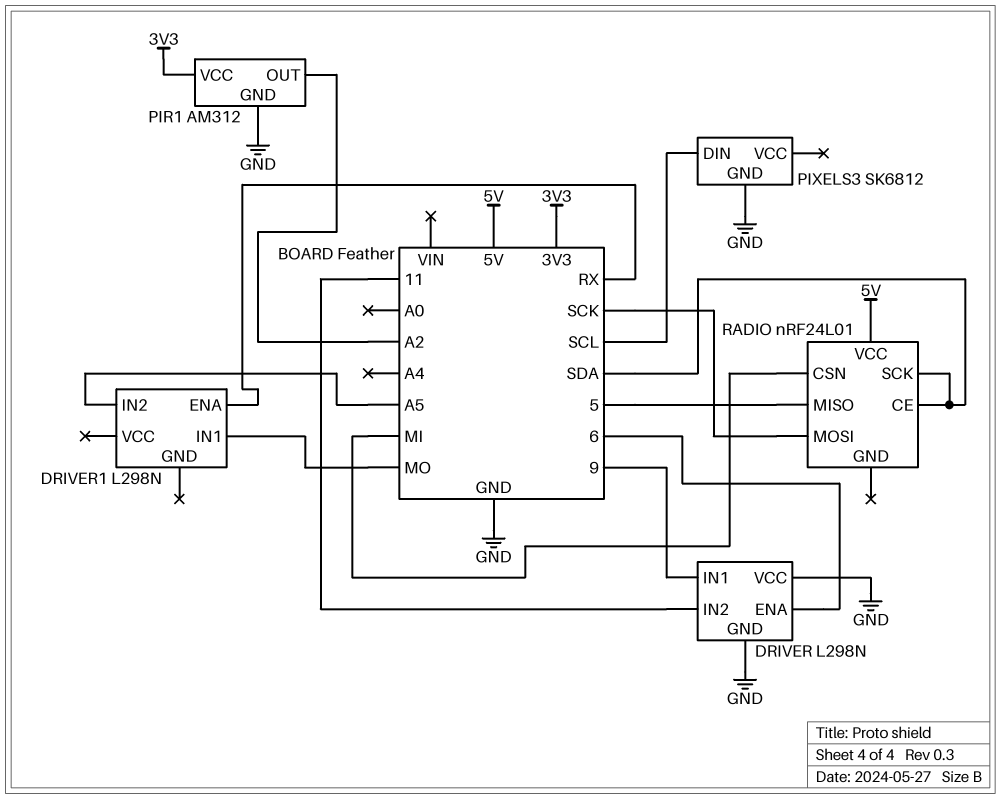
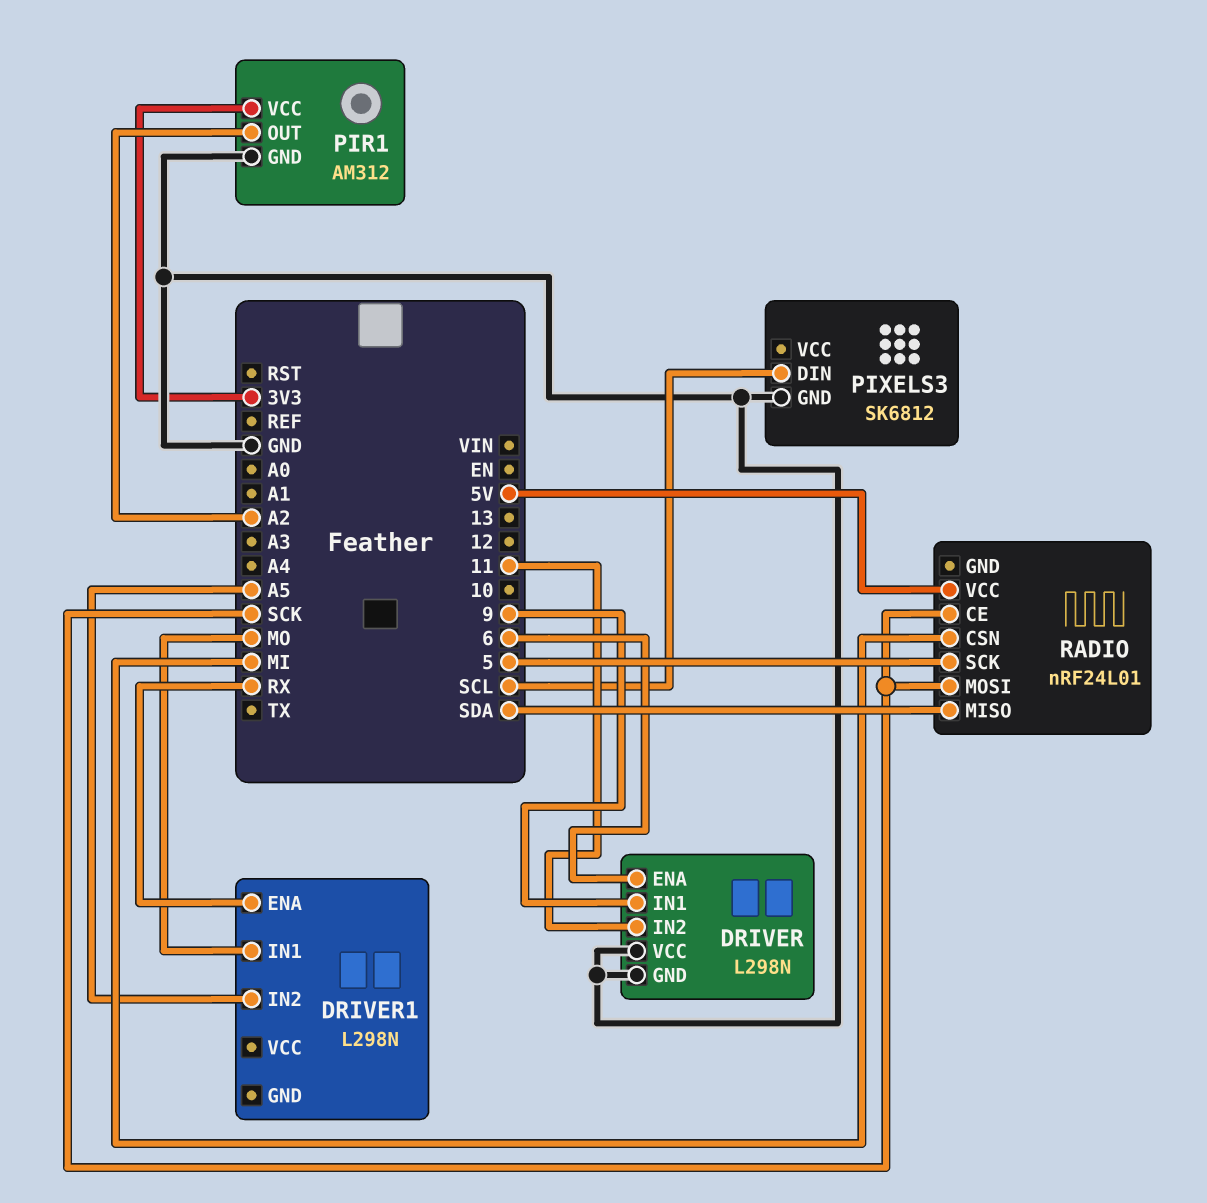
RADIO pin CE: SDA -> SCK
RADIO pin MISO: 5 -> SDA
RADIO pin SCK: SDA -> 5

